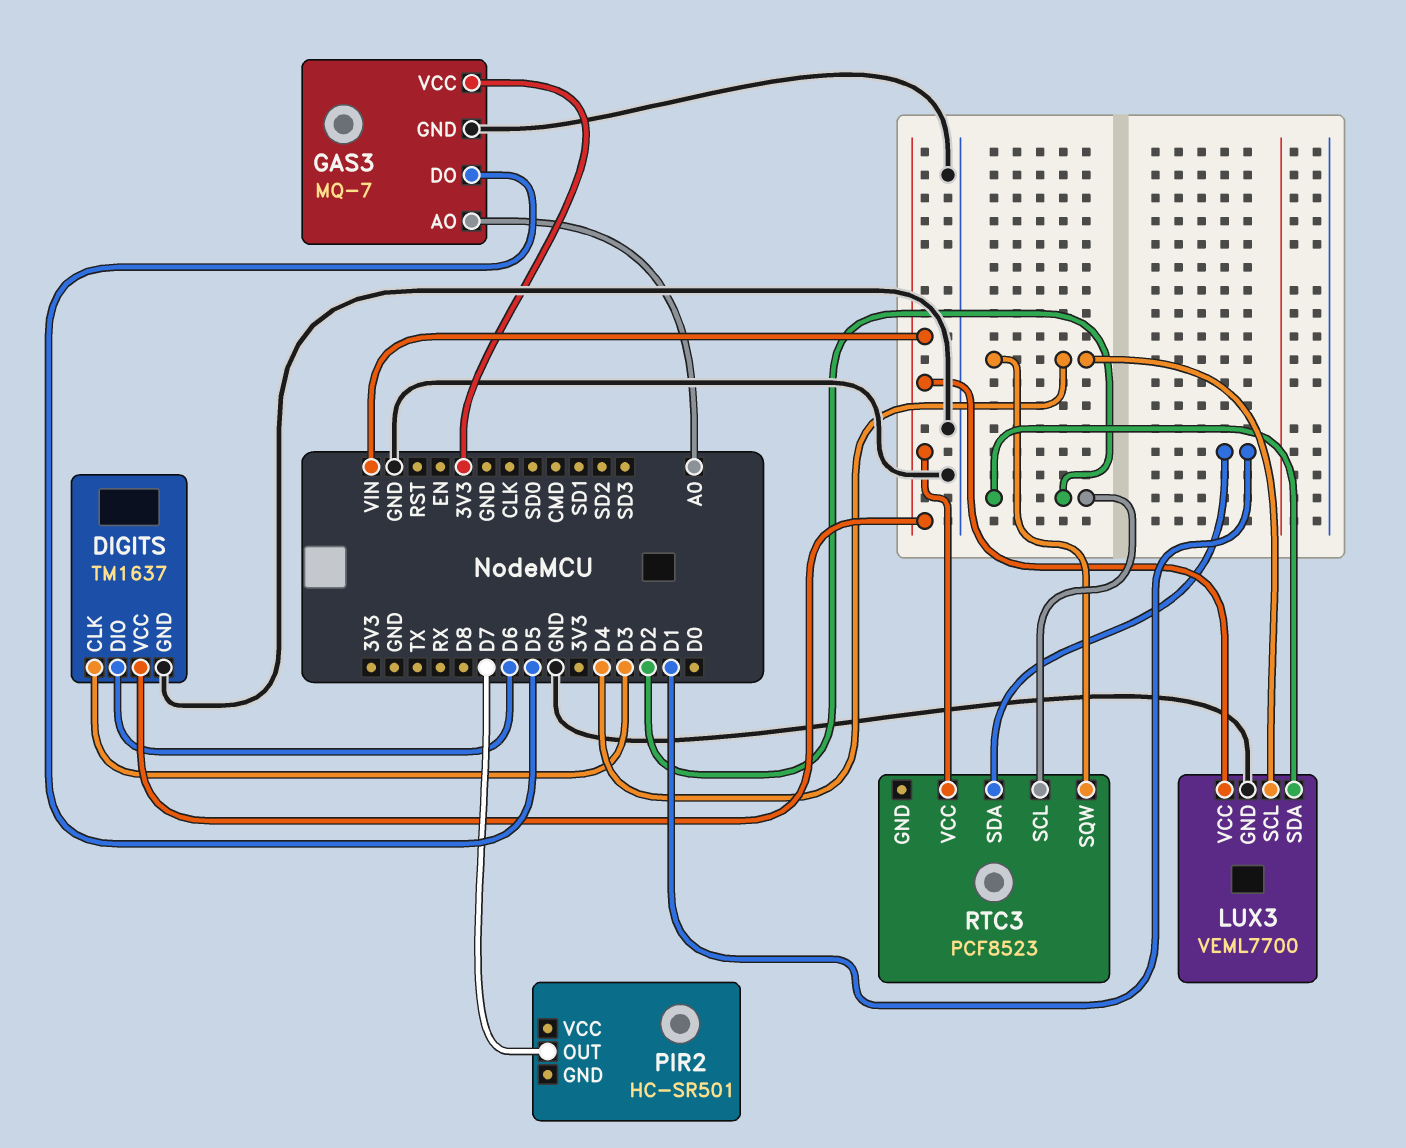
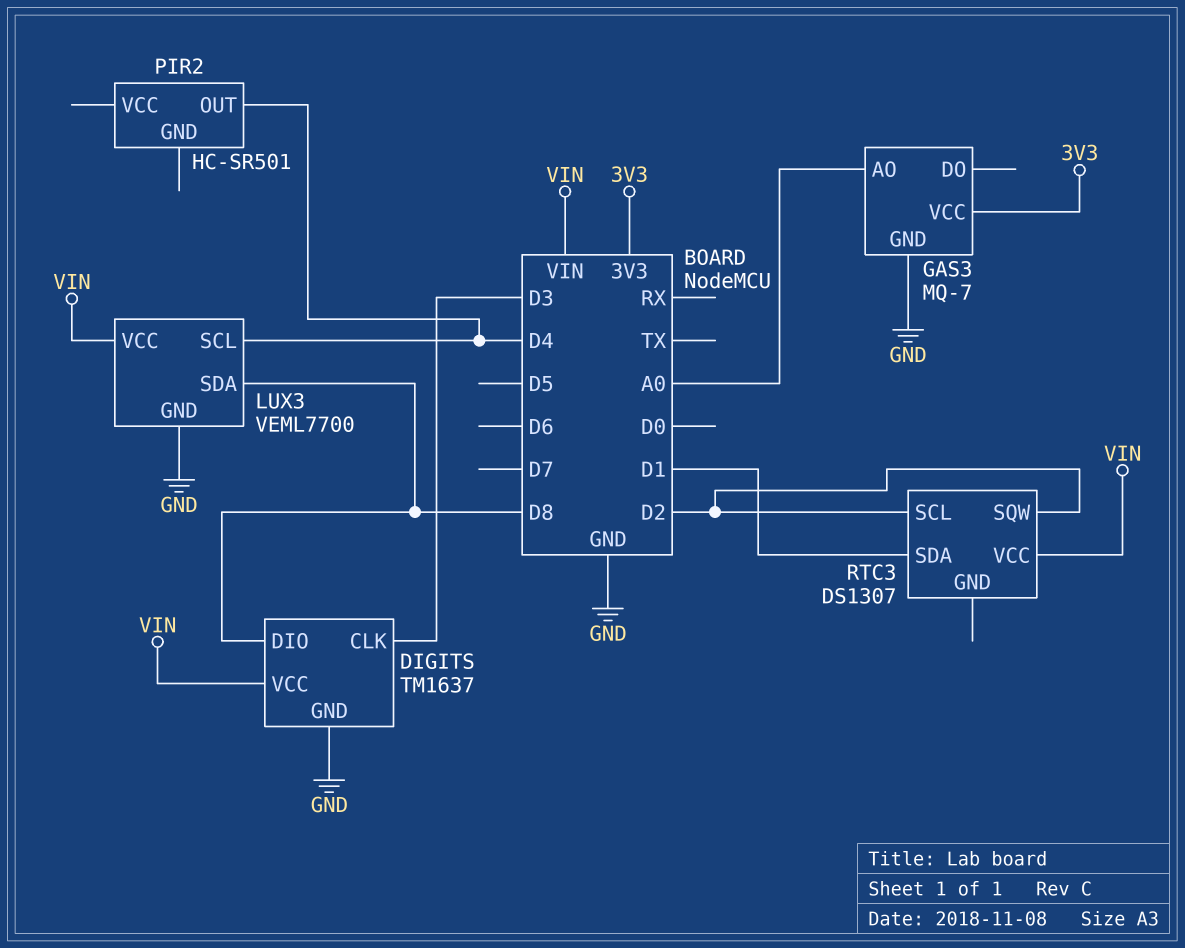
DIGITS pin DIO: D6 -> D8
GAS3 pin DO: D5 -> none
LUX3 pin SDA: D2 -> D8
PIR2 pin OUT: D7 -> D4
RTC3: PCF8523 -> DS1307
RTC3 pin SQW: D4 -> D2

